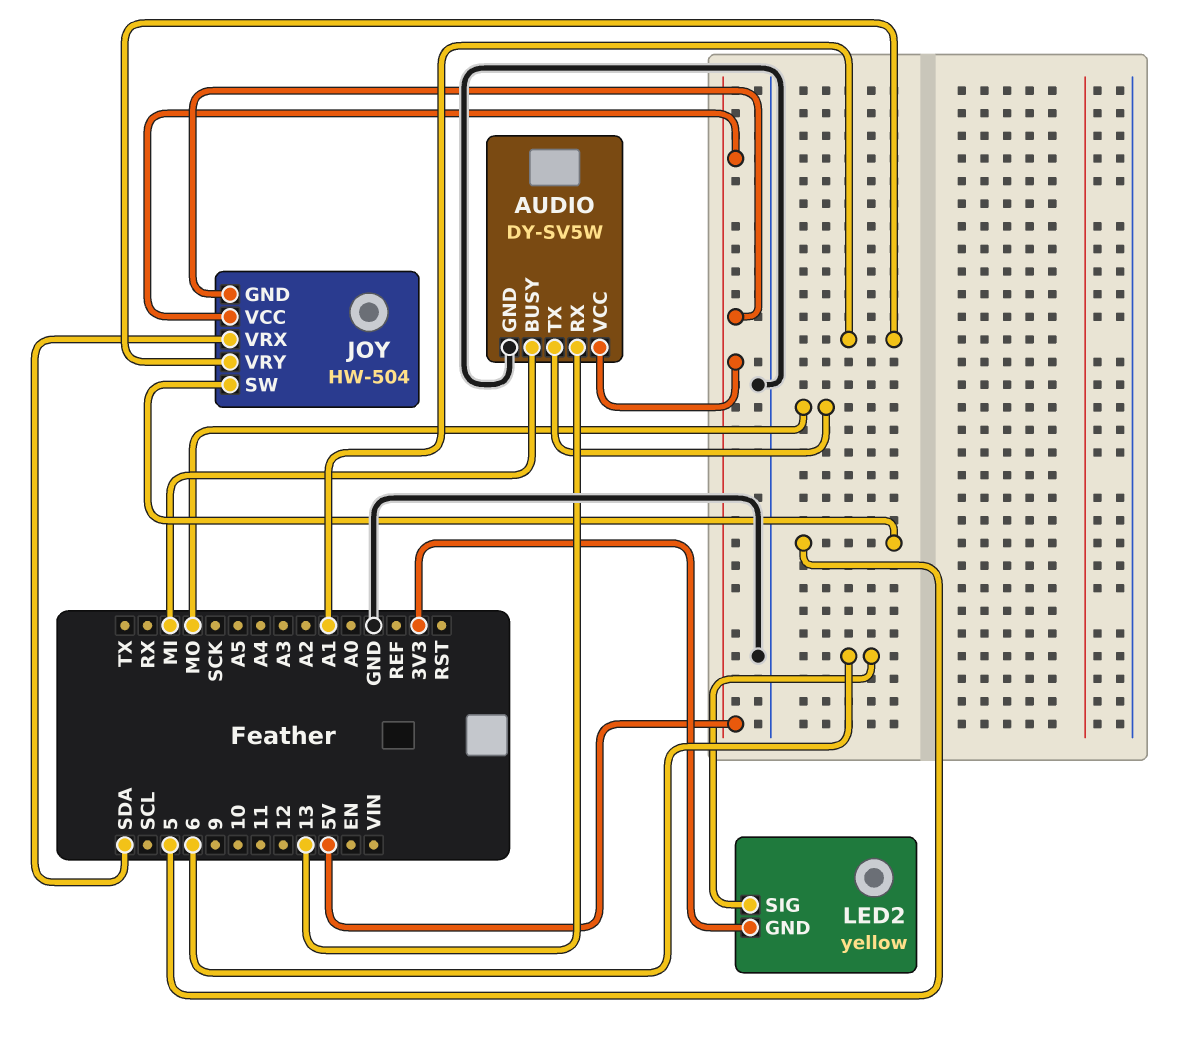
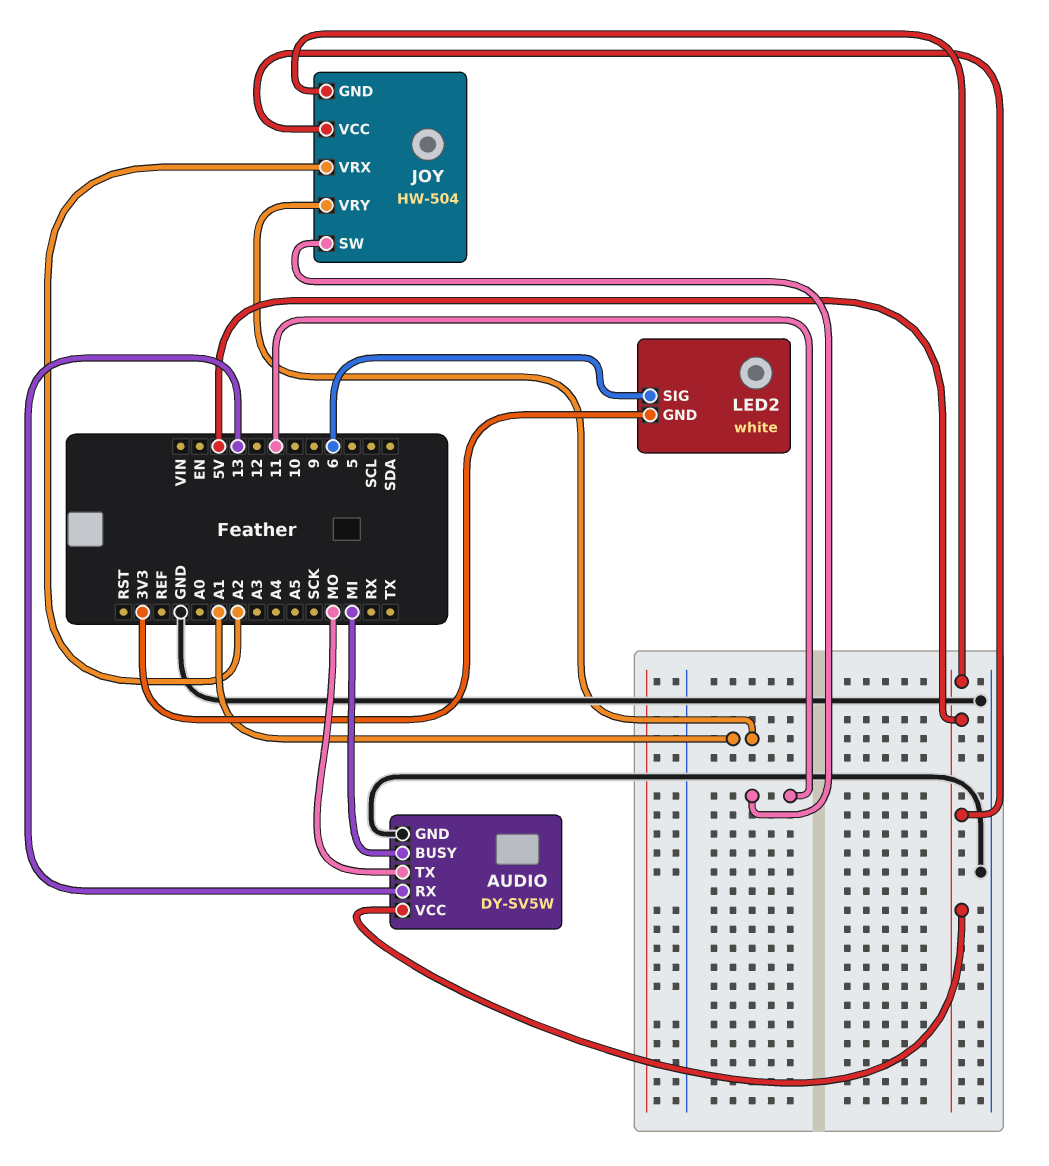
JOY pin SW: 5 -> 11
JOY pin VRX: SDA -> A2
LED2: yellow -> white

